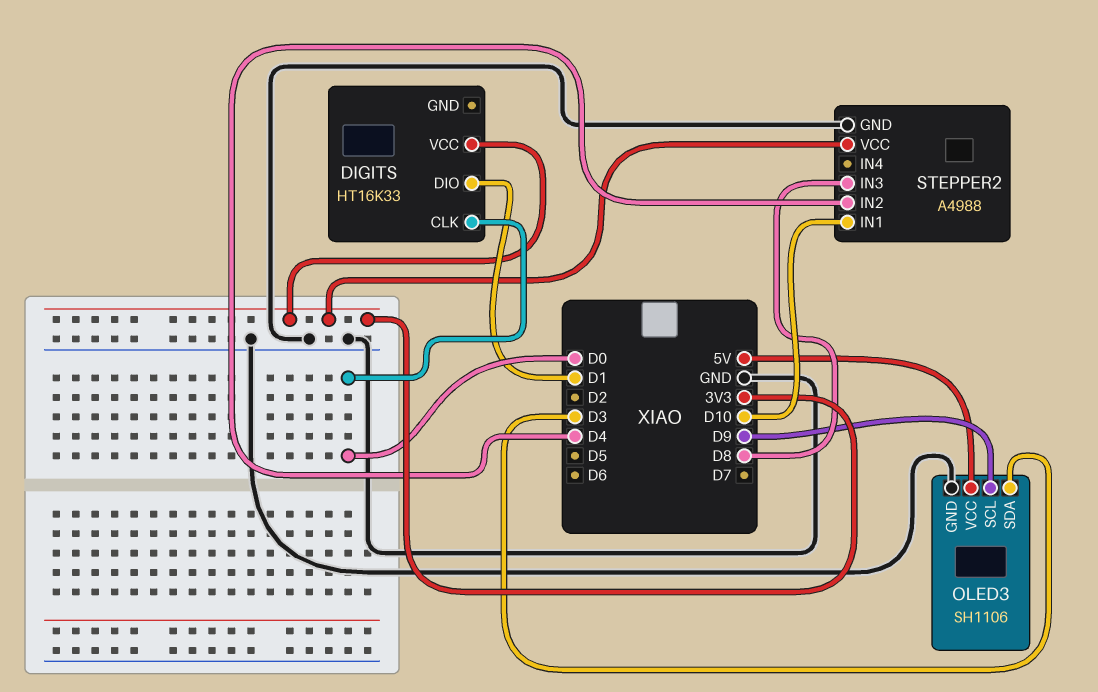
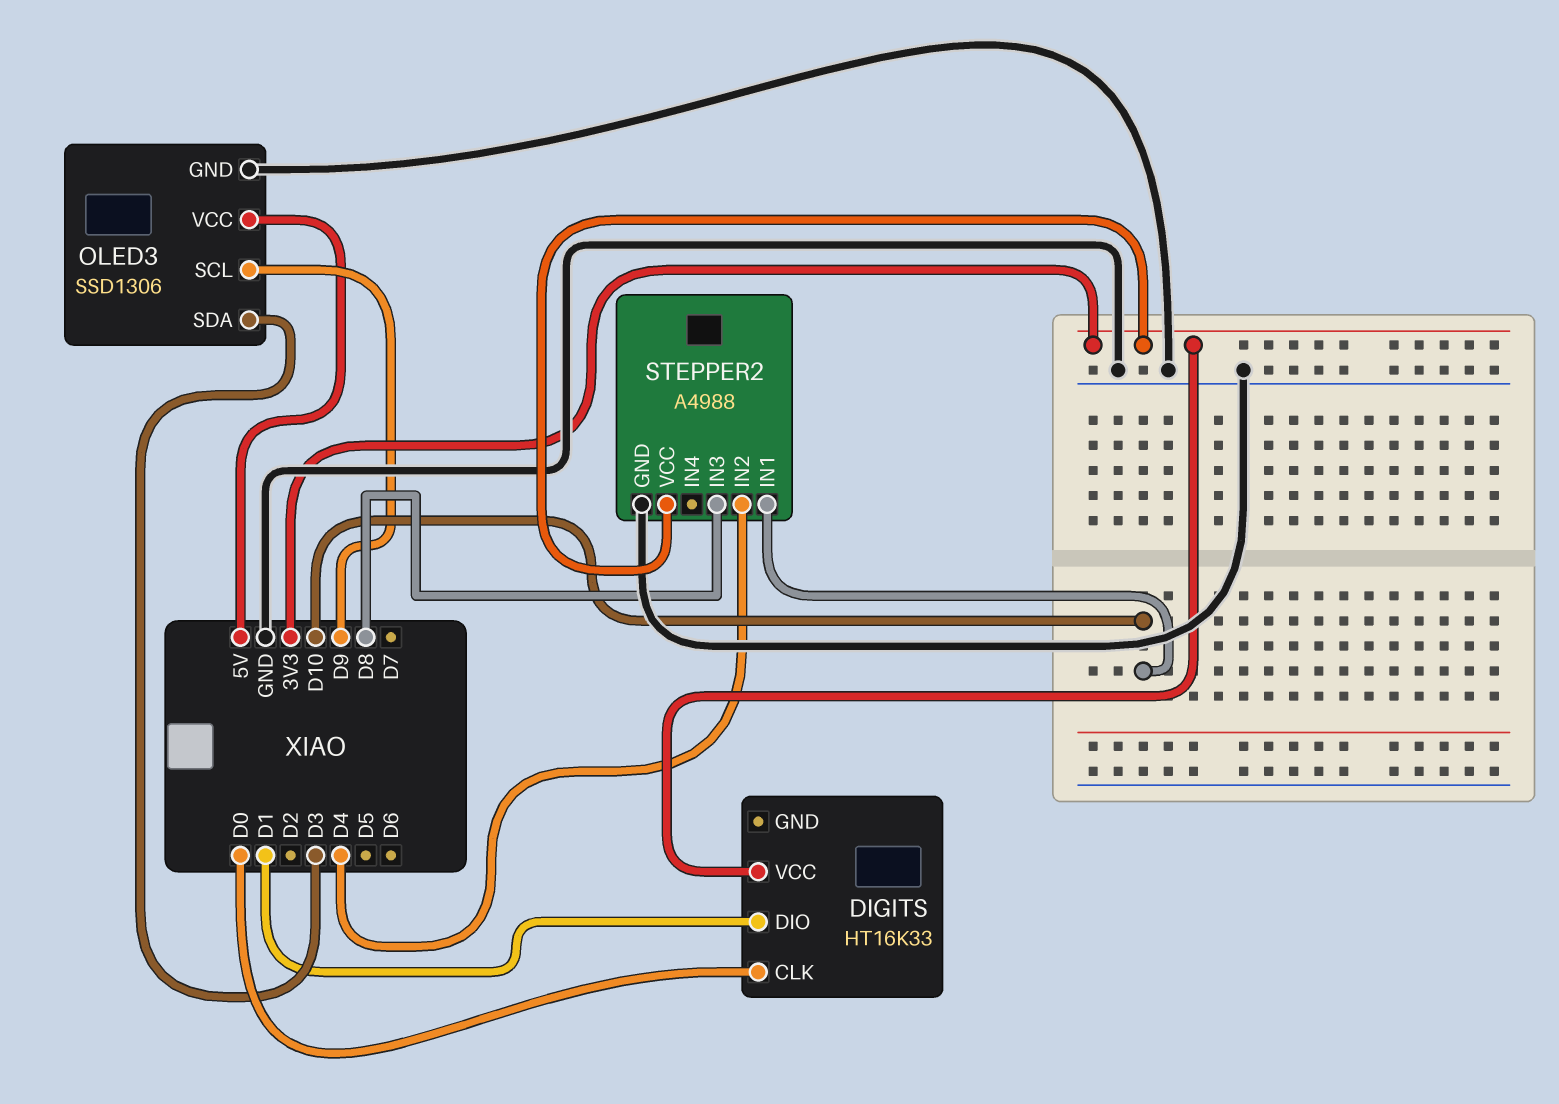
OLED3: SH1106 -> SSD1306

